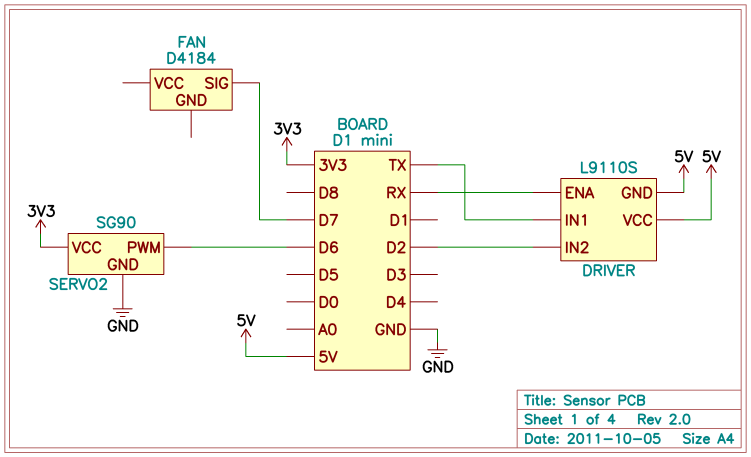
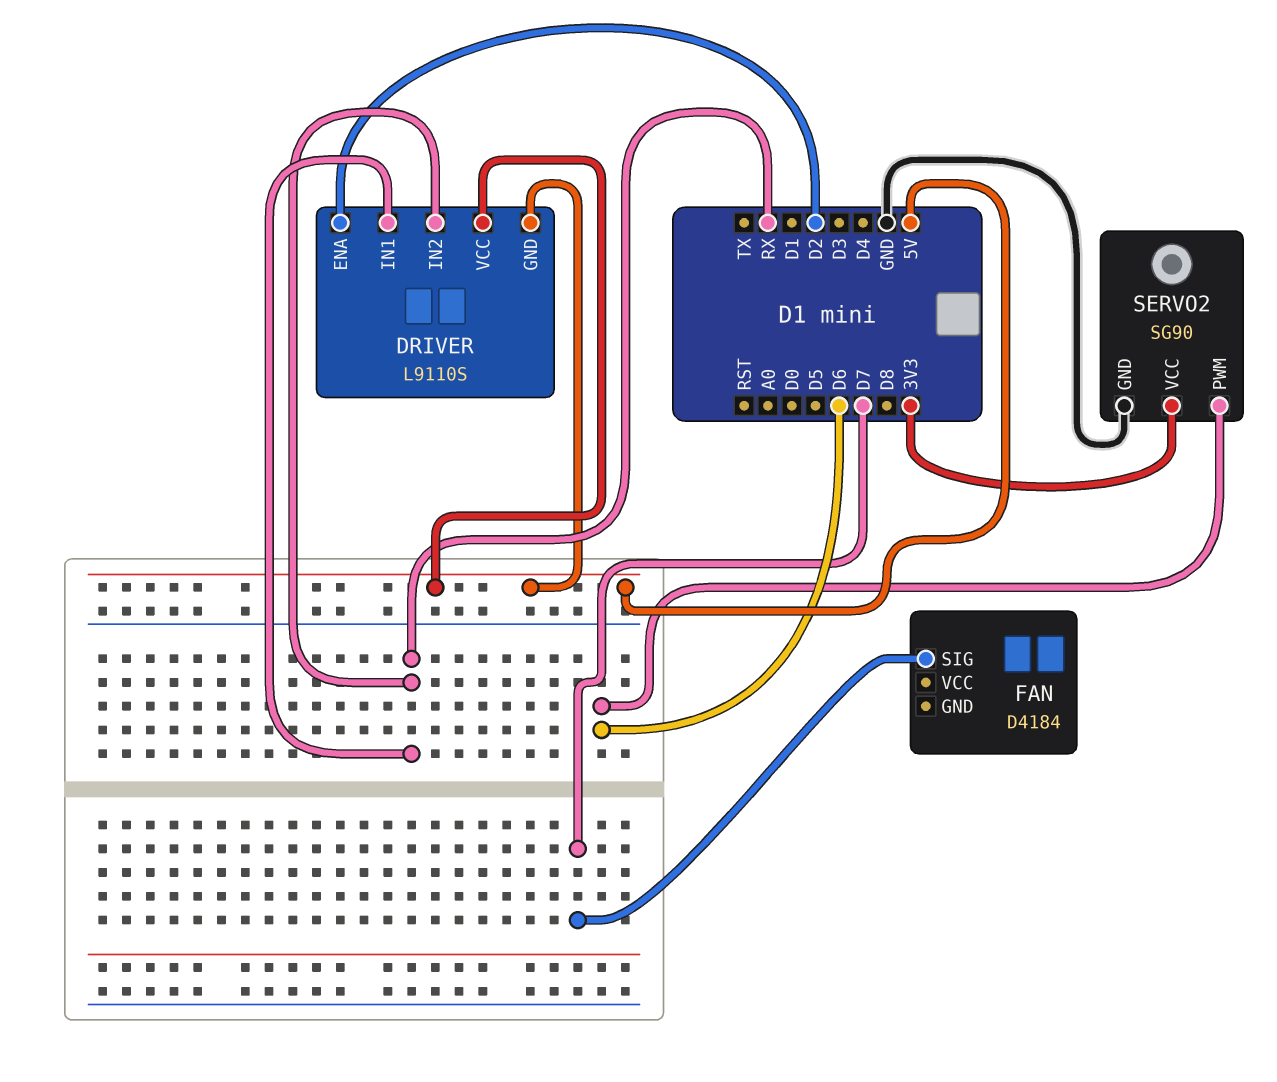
DRIVER pin ENA: RX -> D2
DRIVER pin IN1: TX -> RX
DRIVER pin IN2: D2 -> RX

